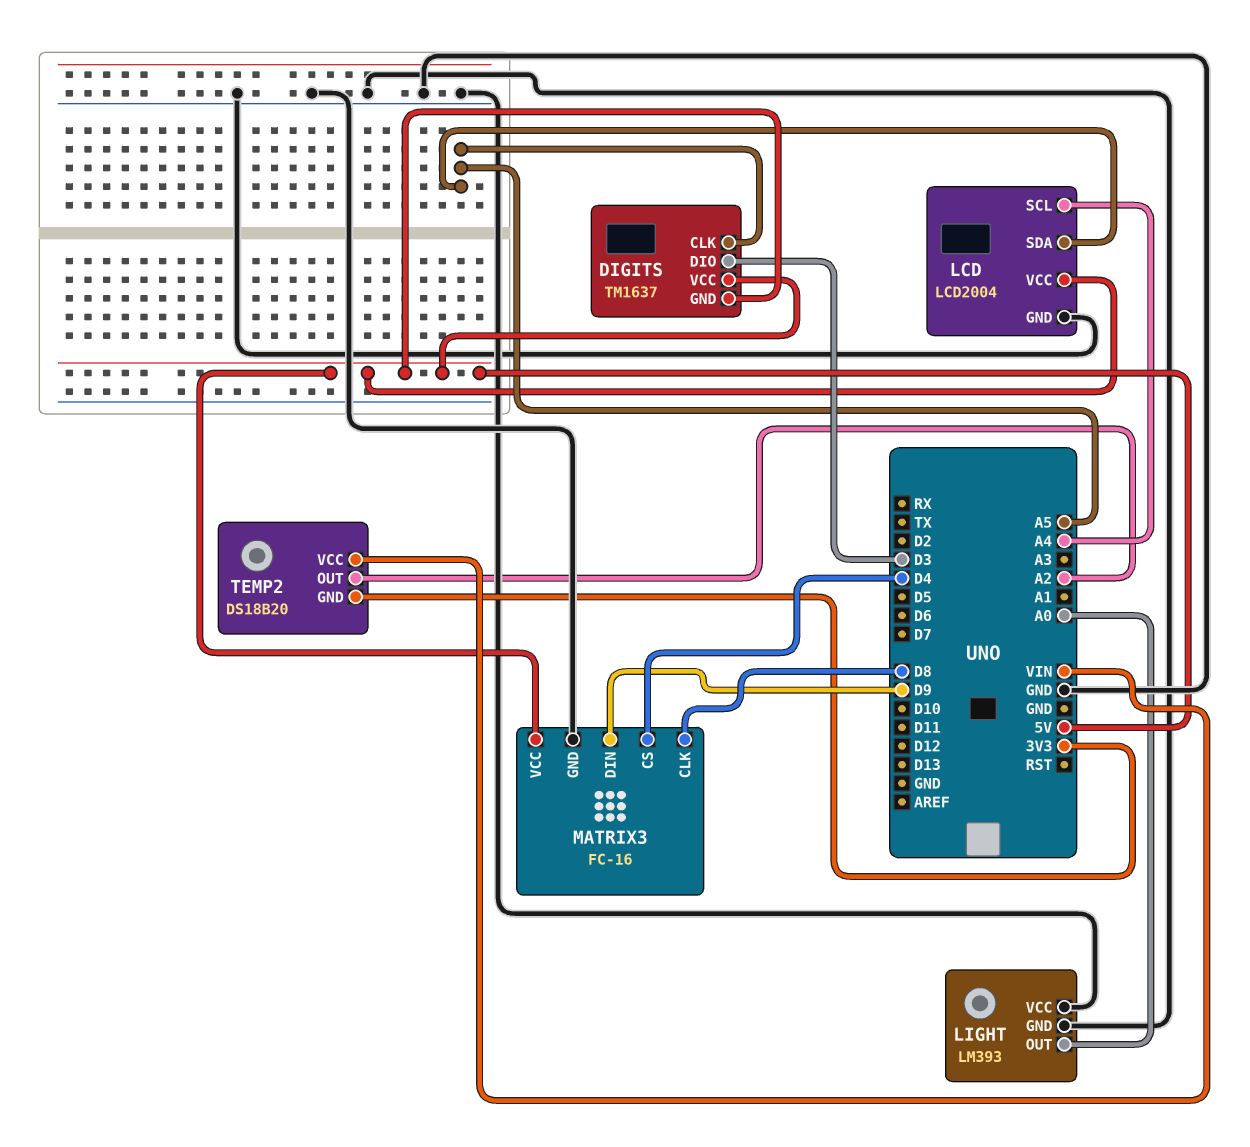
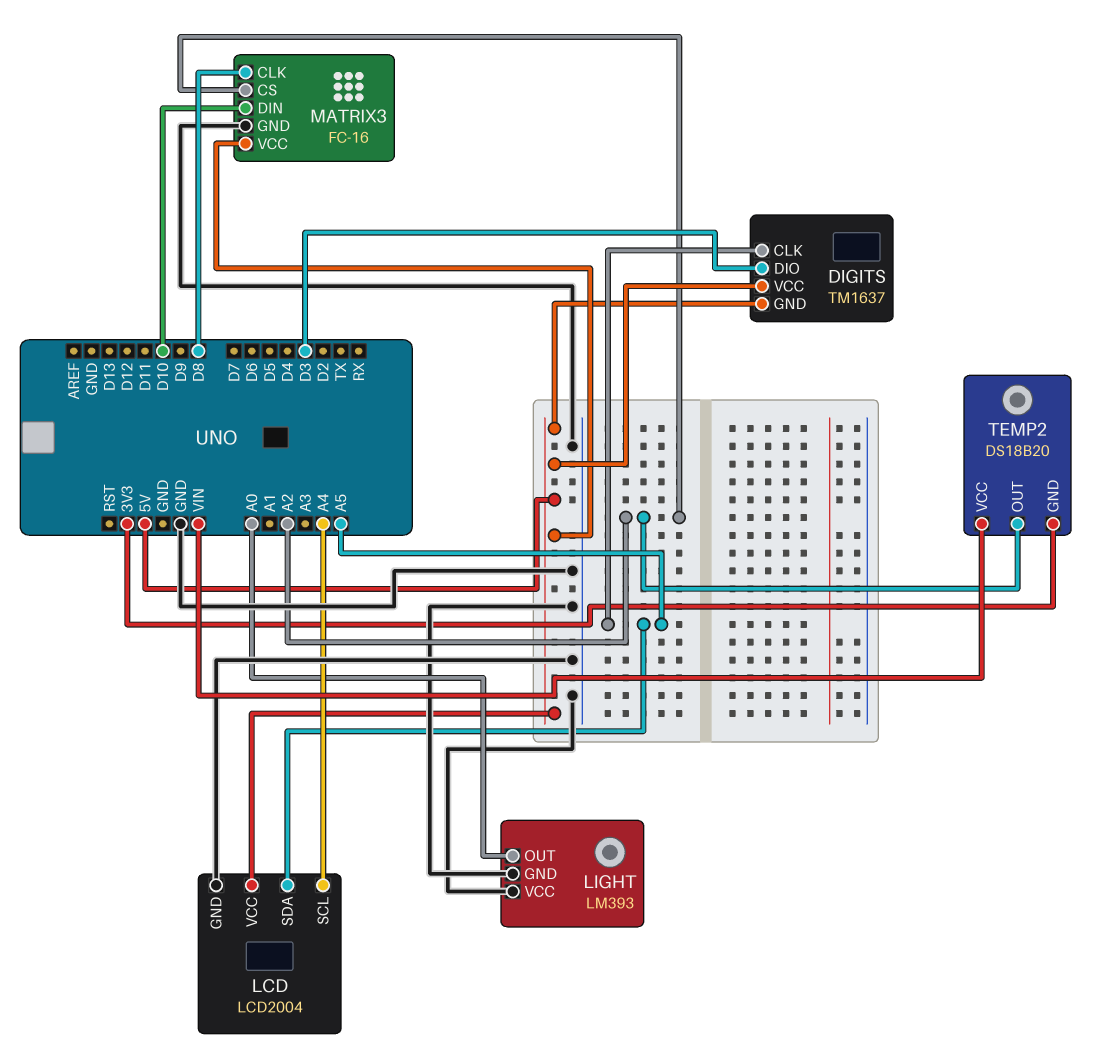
MATRIX3 pin CS: D4 -> A2
MATRIX3 pin DIN: D9 -> D10

